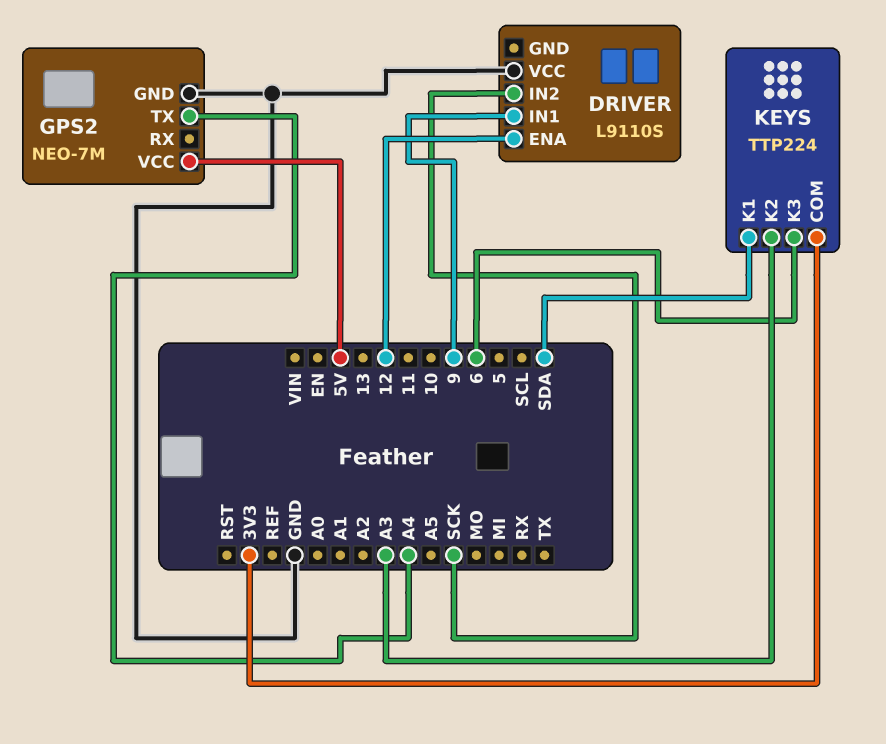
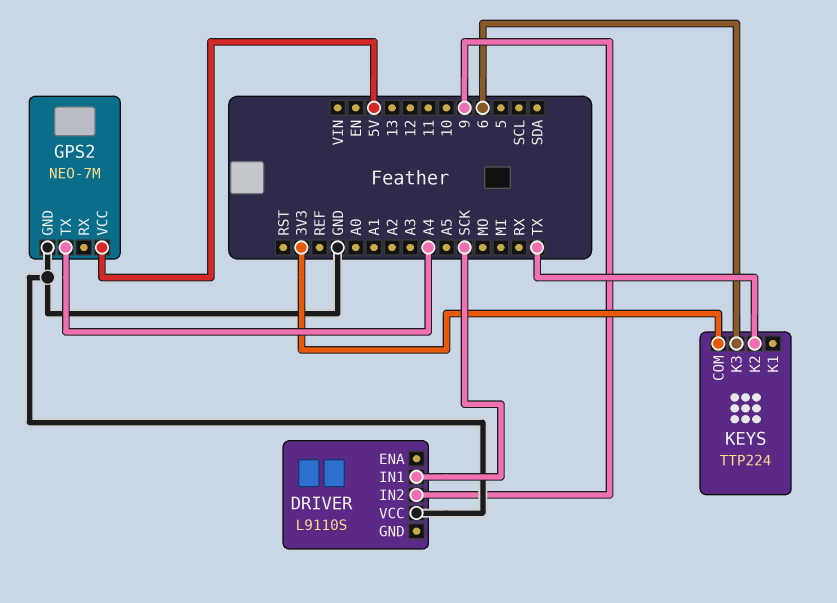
DRIVER pin ENA: 12 -> none
DRIVER pin IN1: 9 -> SCK
DRIVER pin IN2: SCK -> 9
KEYS pin K1: SDA -> none
KEYS pin K2: A3 -> TX

